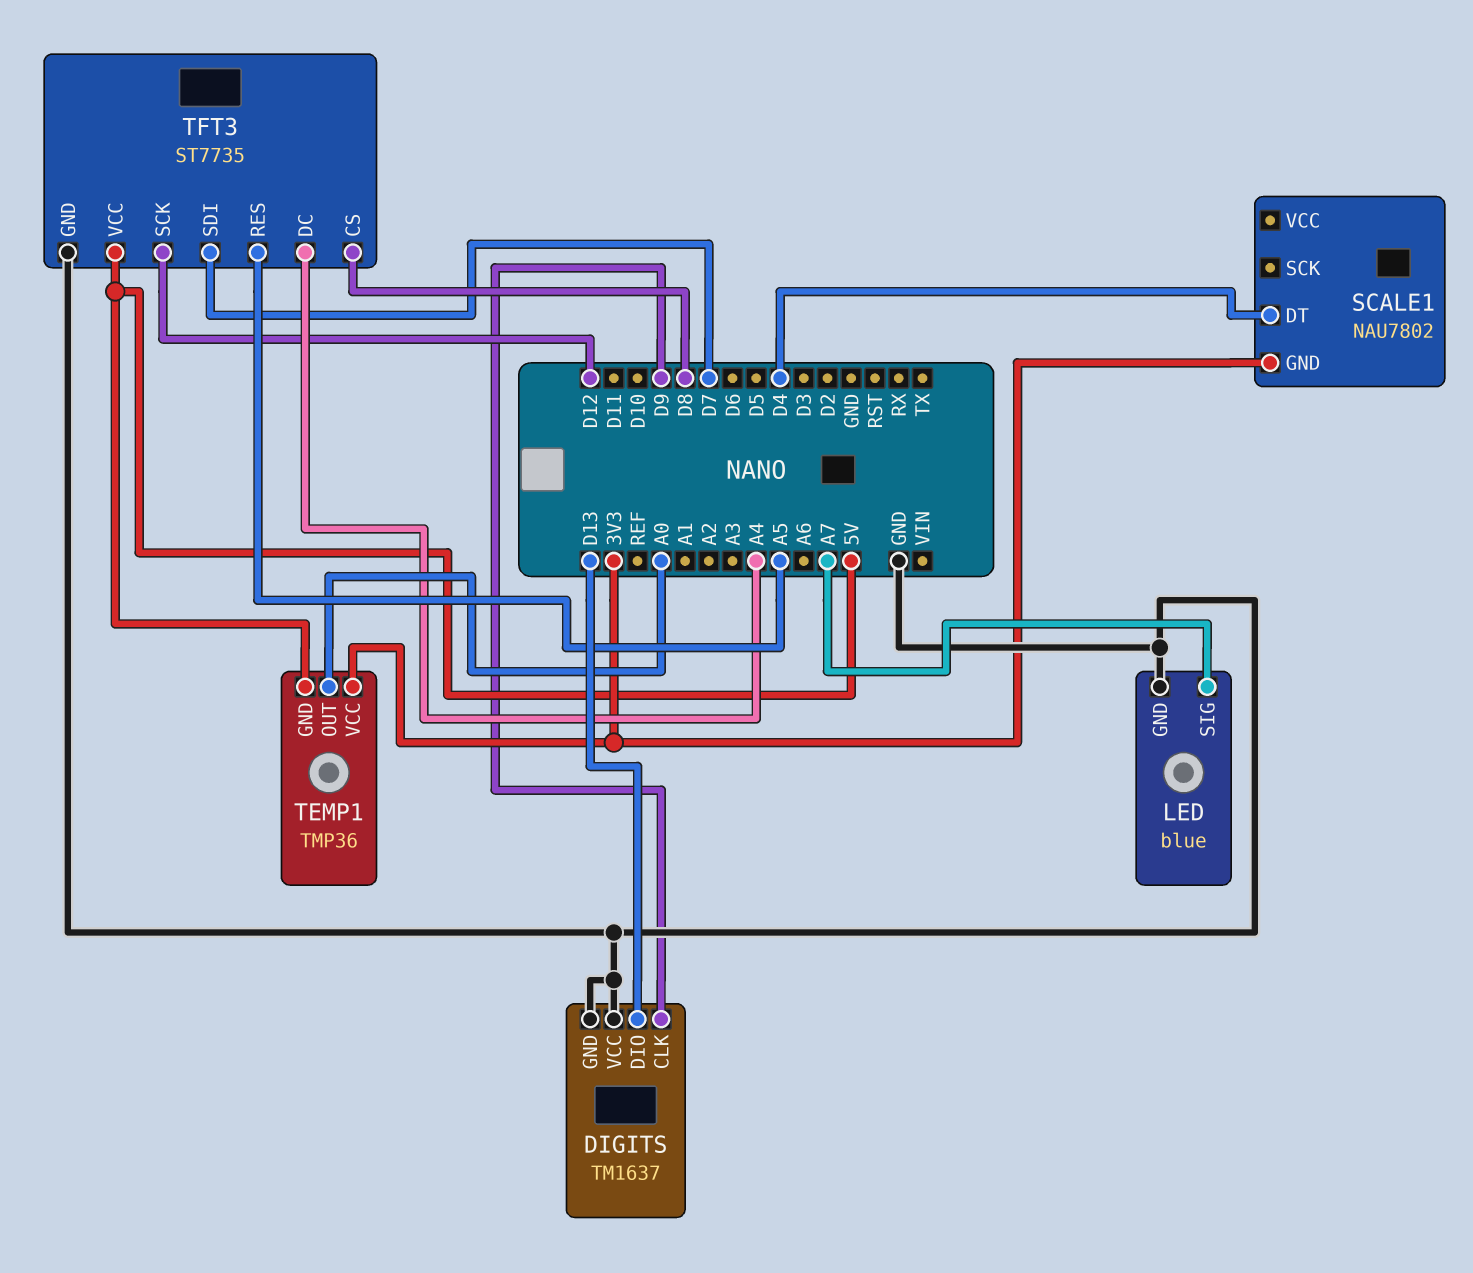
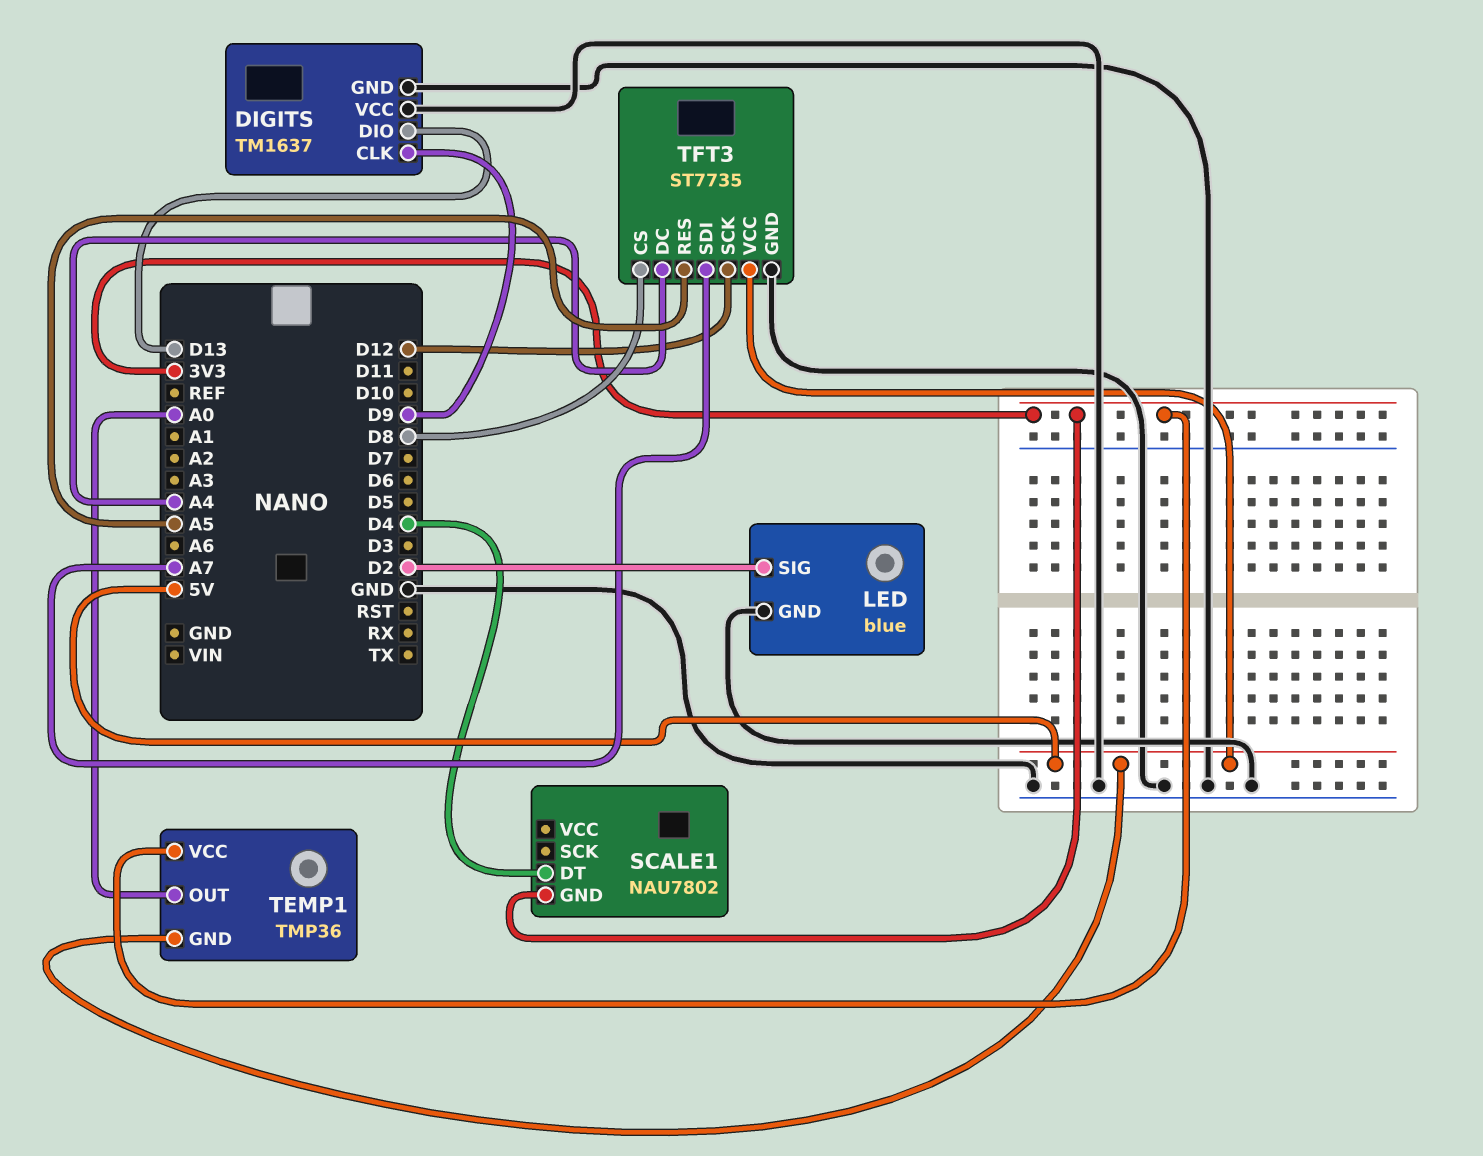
LED pin SIG: A7 -> D2
TFT3 pin SDI: D7 -> A7

